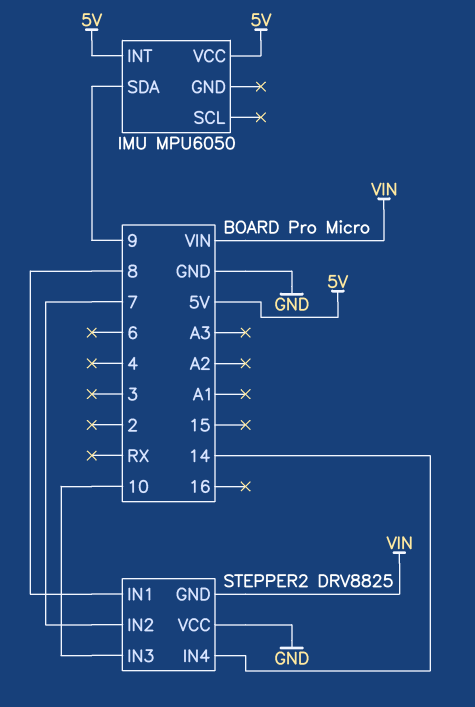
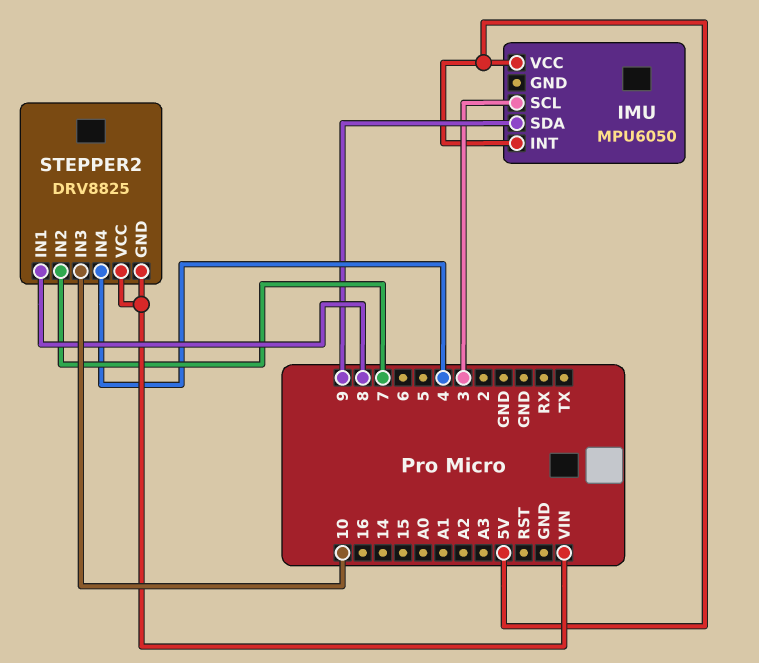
IMU pin SCL: none -> 3
STEPPER2 pin IN4: 14 -> 4
STEPPER2 pin VCC: GND -> VIN

